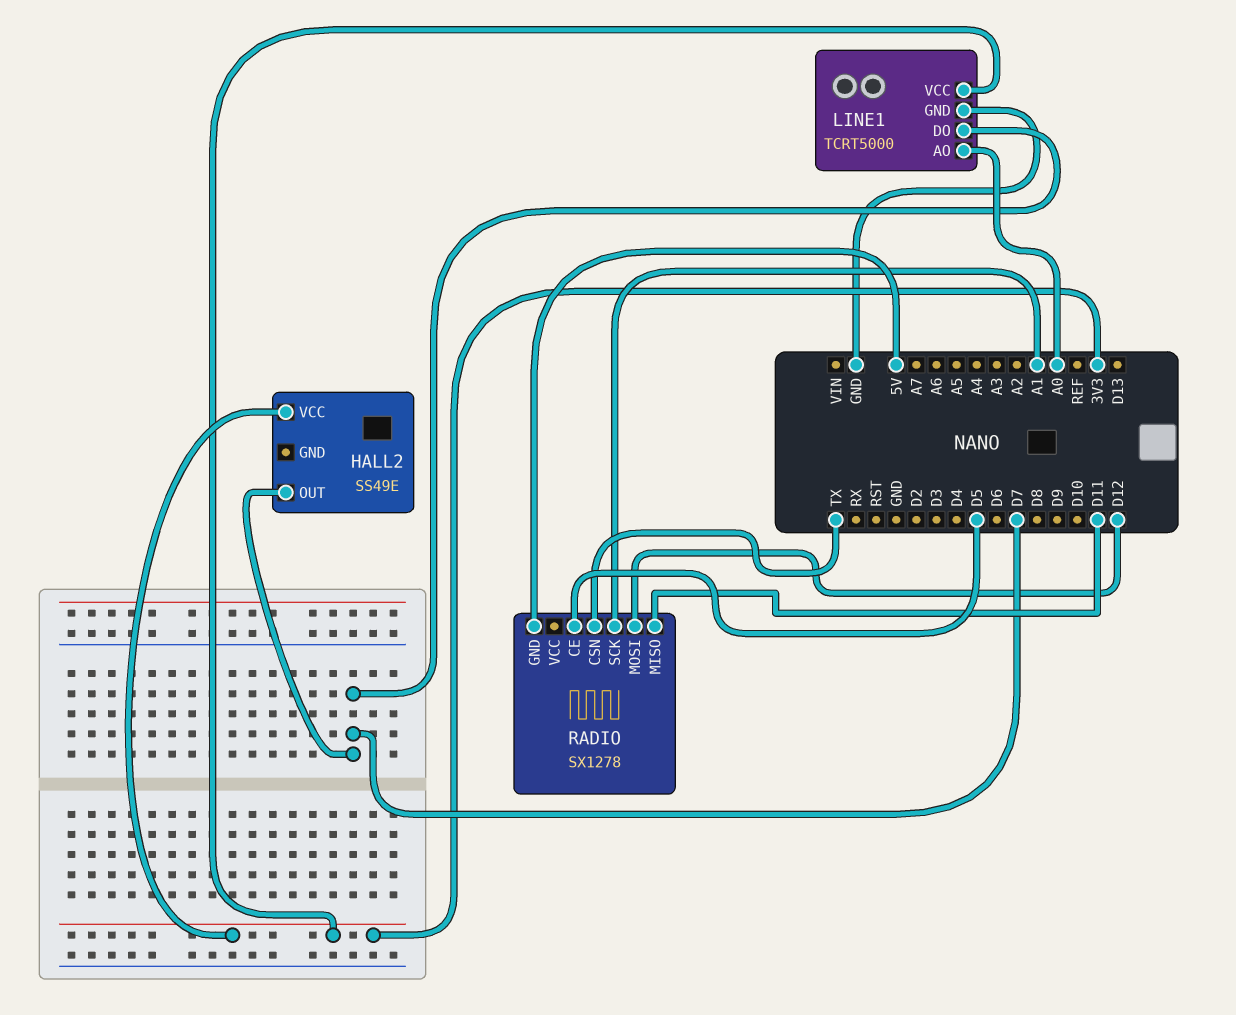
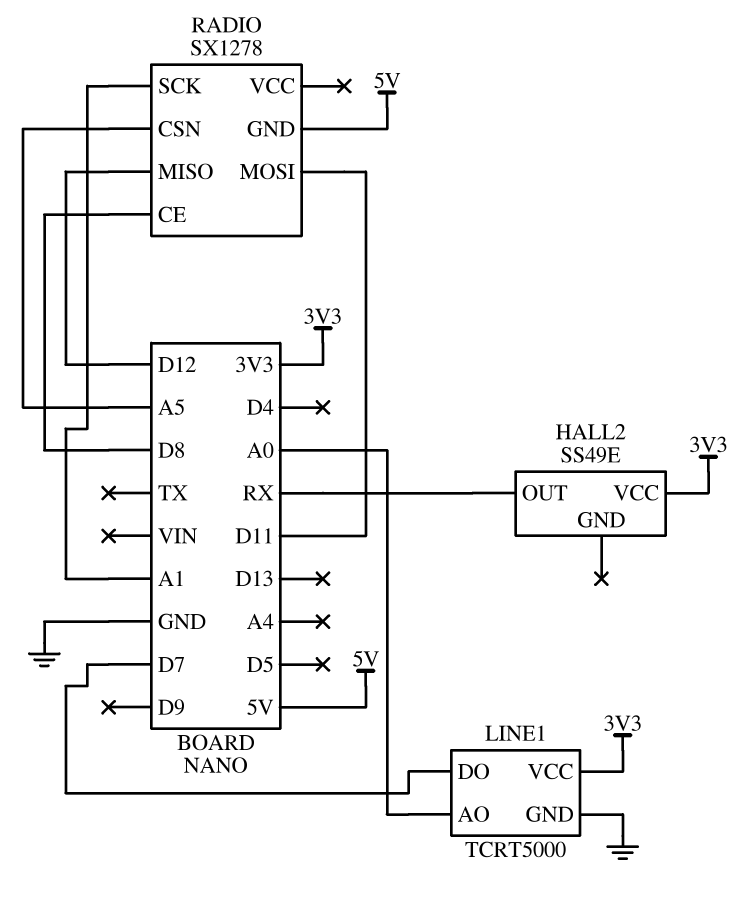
HALL2 pin OUT: D7 -> RX
RADIO pin CE: D5 -> D8
RADIO pin CSN: TX -> A5
RADIO pin MISO: D11 -> D12
RADIO pin MOSI: D12 -> D11

